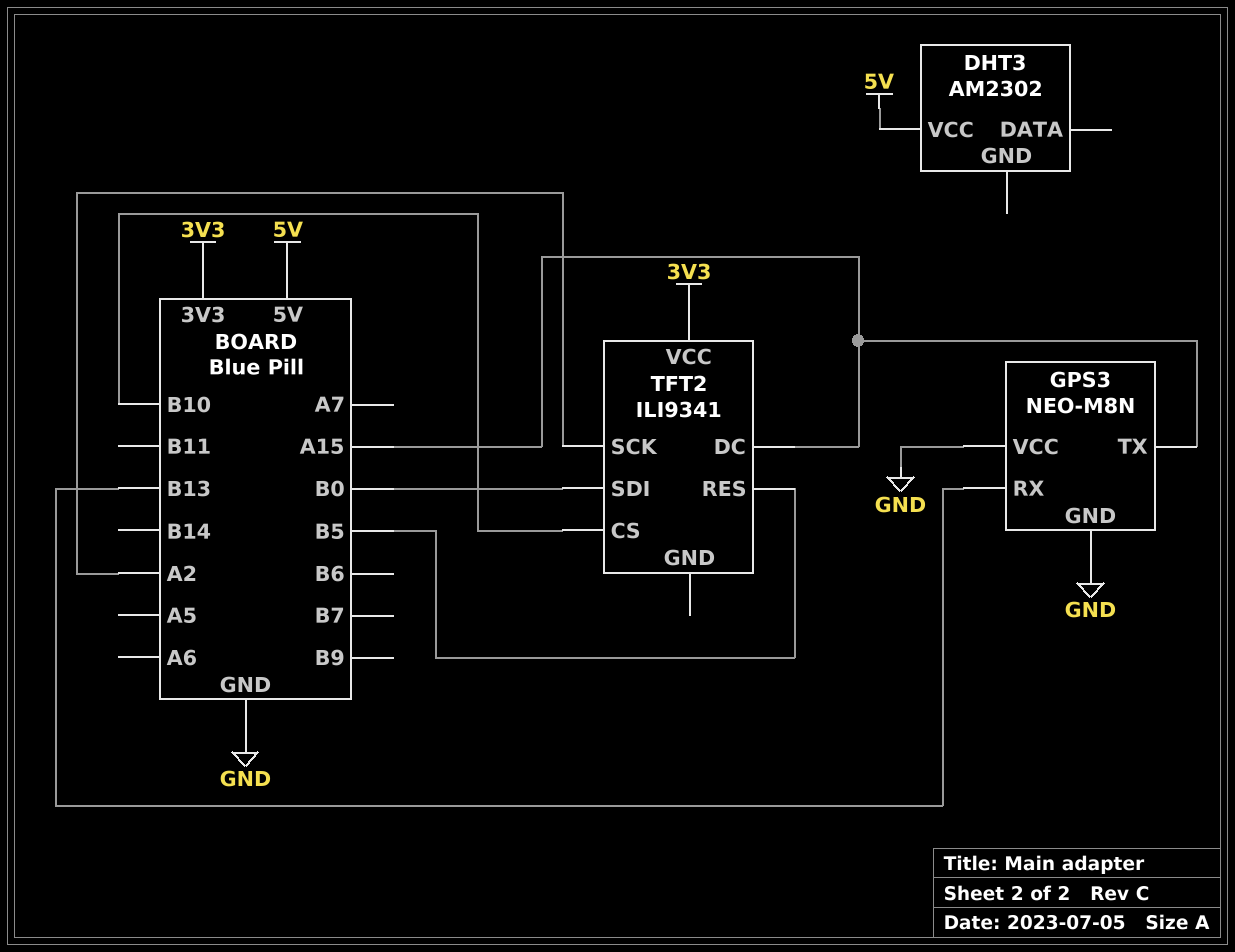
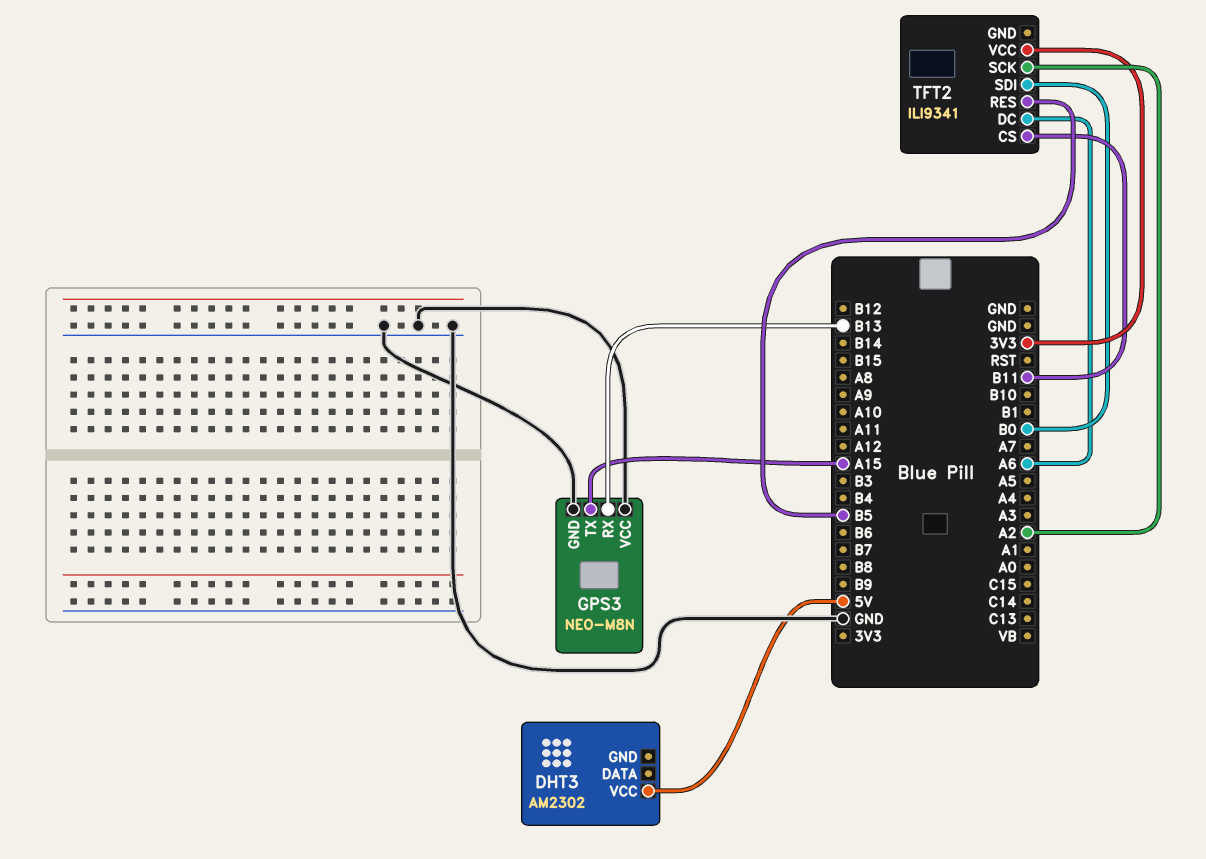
TFT2 pin CS: B10 -> B11
TFT2 pin DC: A15 -> A6

